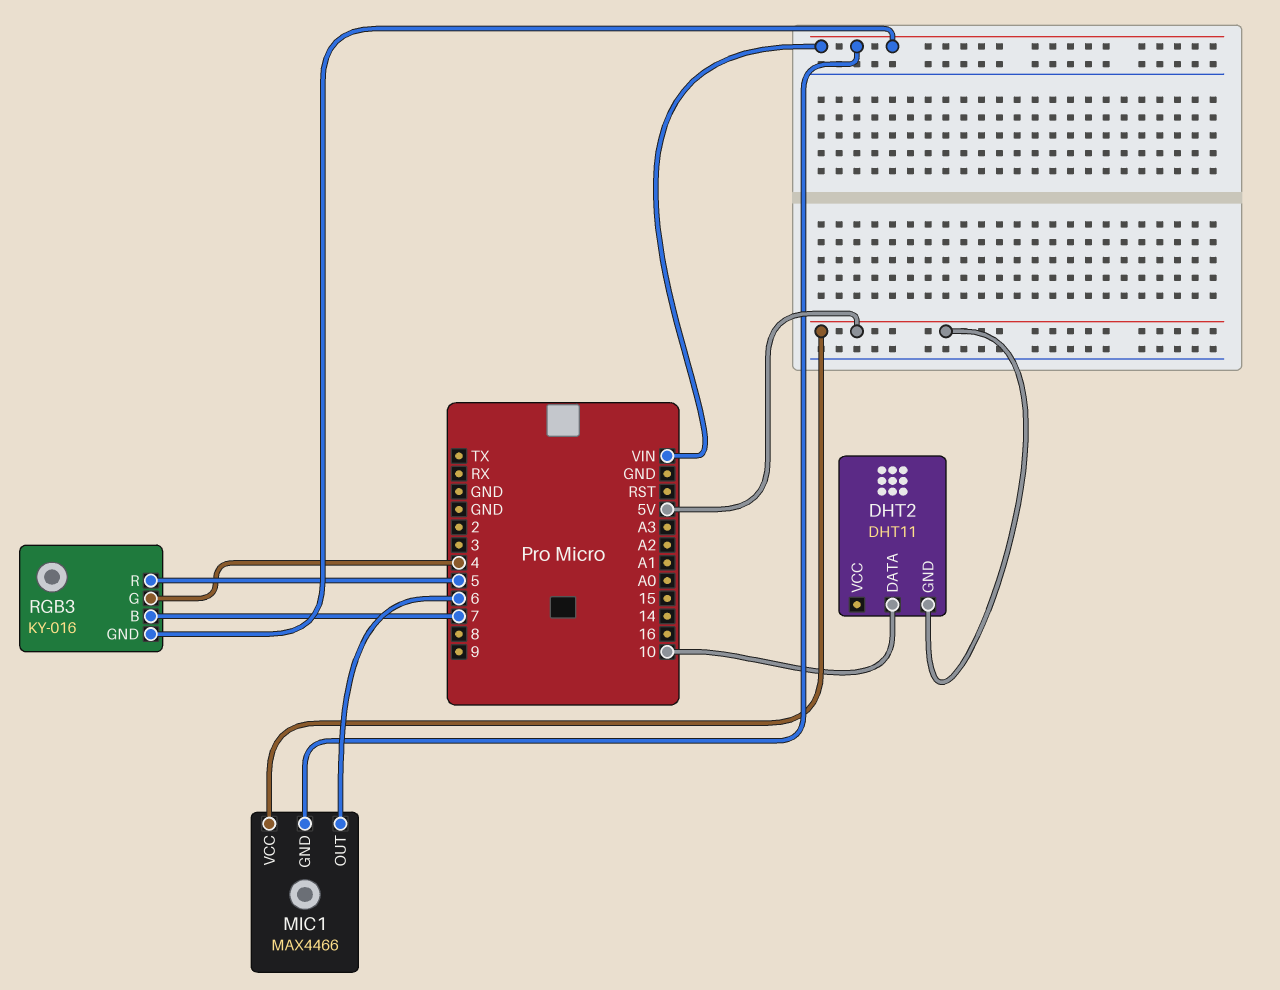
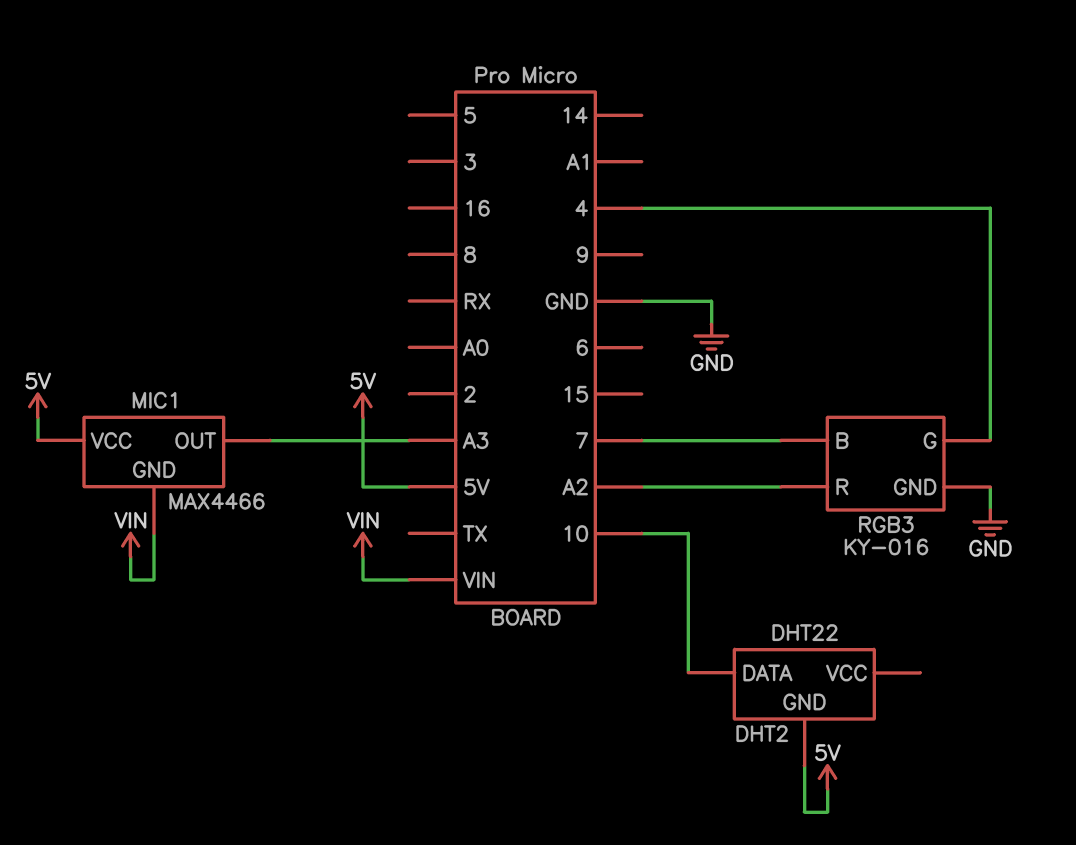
DHT2: DHT11 -> DHT22
MIC1 pin OUT: 6 -> A3
RGB3 pin GND: VIN -> GND
RGB3 pin R: 5 -> A2

